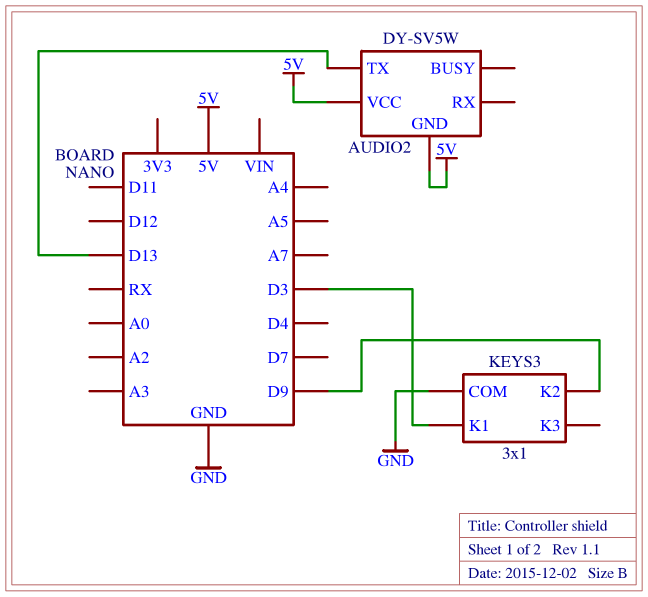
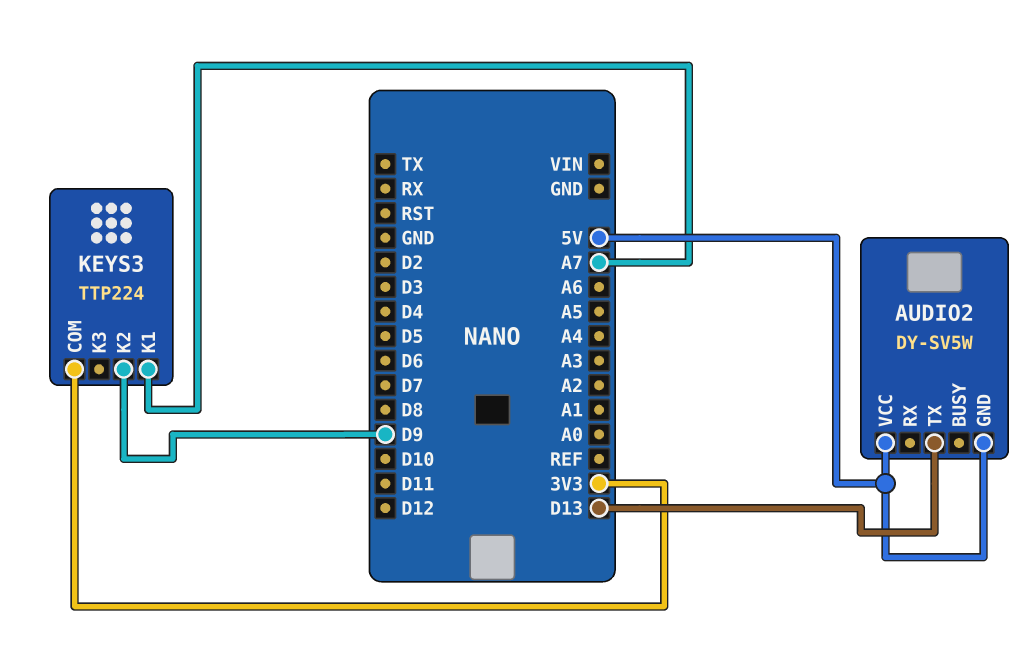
KEYS3: 3x1 -> TTP224
KEYS3 pin COM: GND -> 3V3
KEYS3 pin K1: D3 -> A7

